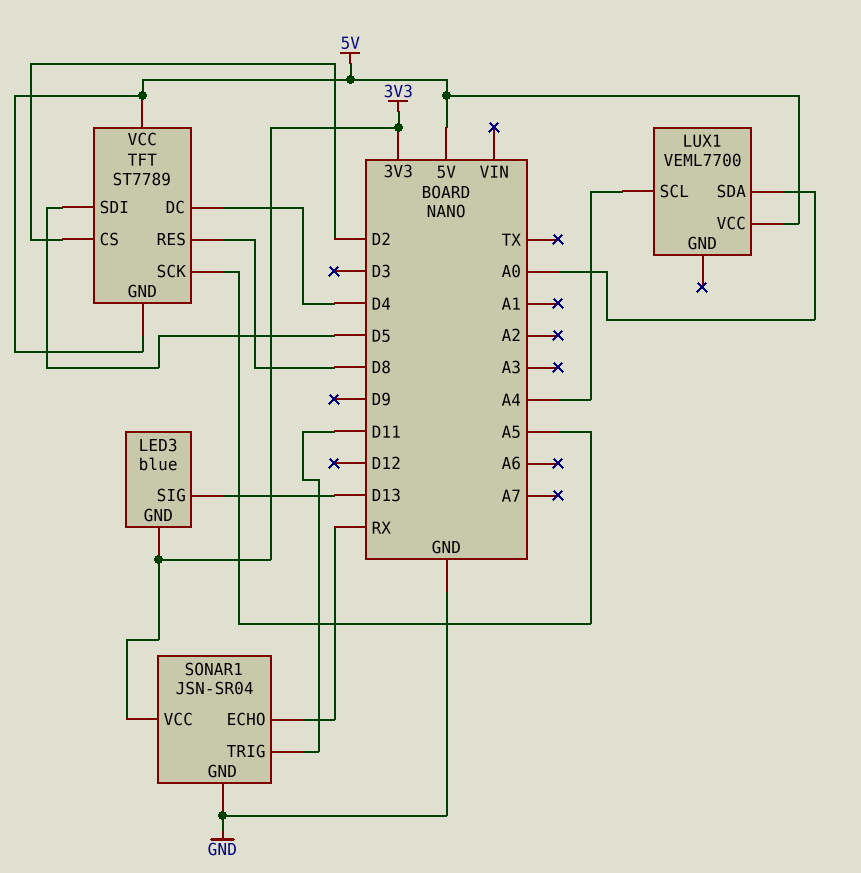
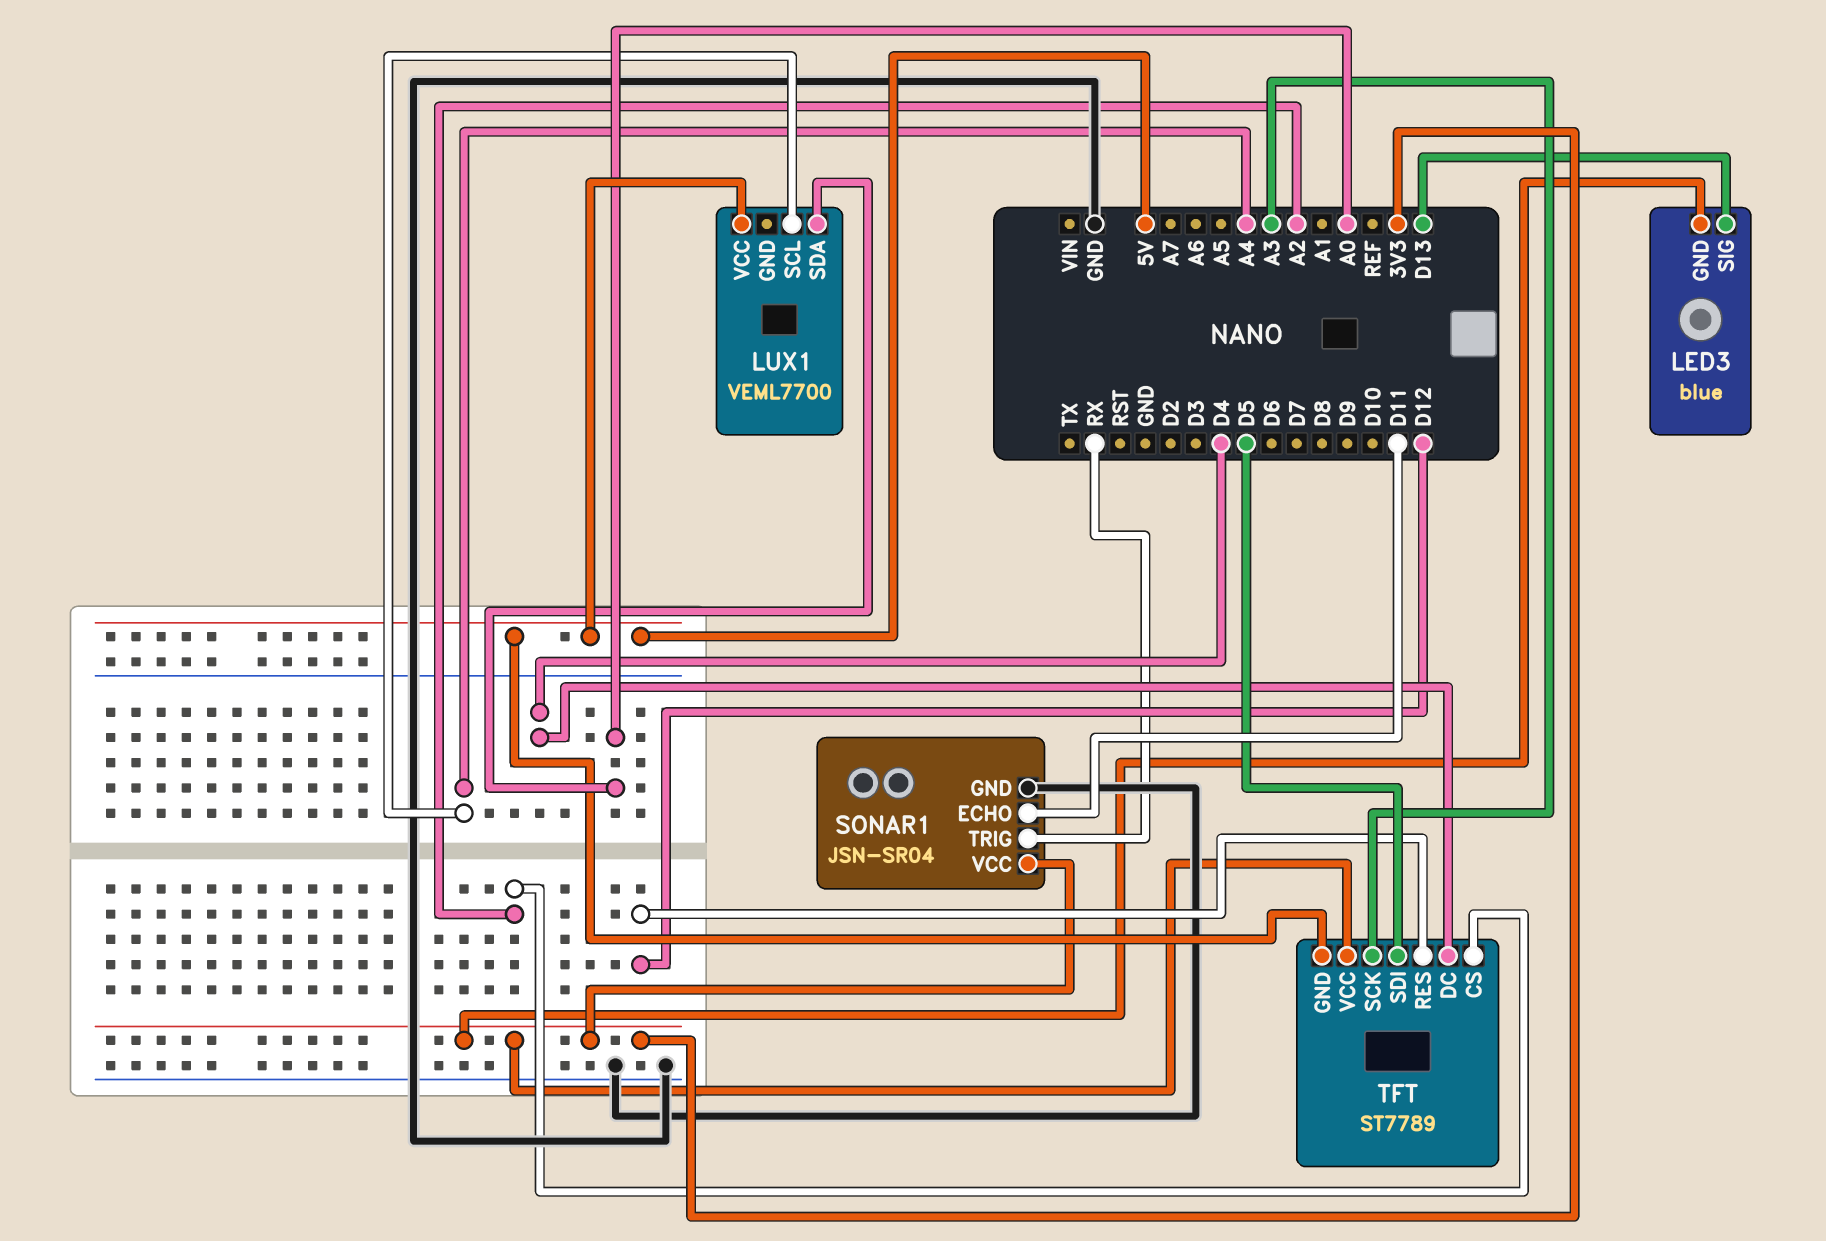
SONAR1 pin ECHO: RX -> D11
SONAR1 pin TRIG: D11 -> RX
TFT pin CS: D2 -> A2
TFT pin RES: D8 -> D12
TFT pin SCK: A5 -> A3
TFT pin VCC: 5V -> 3V3

